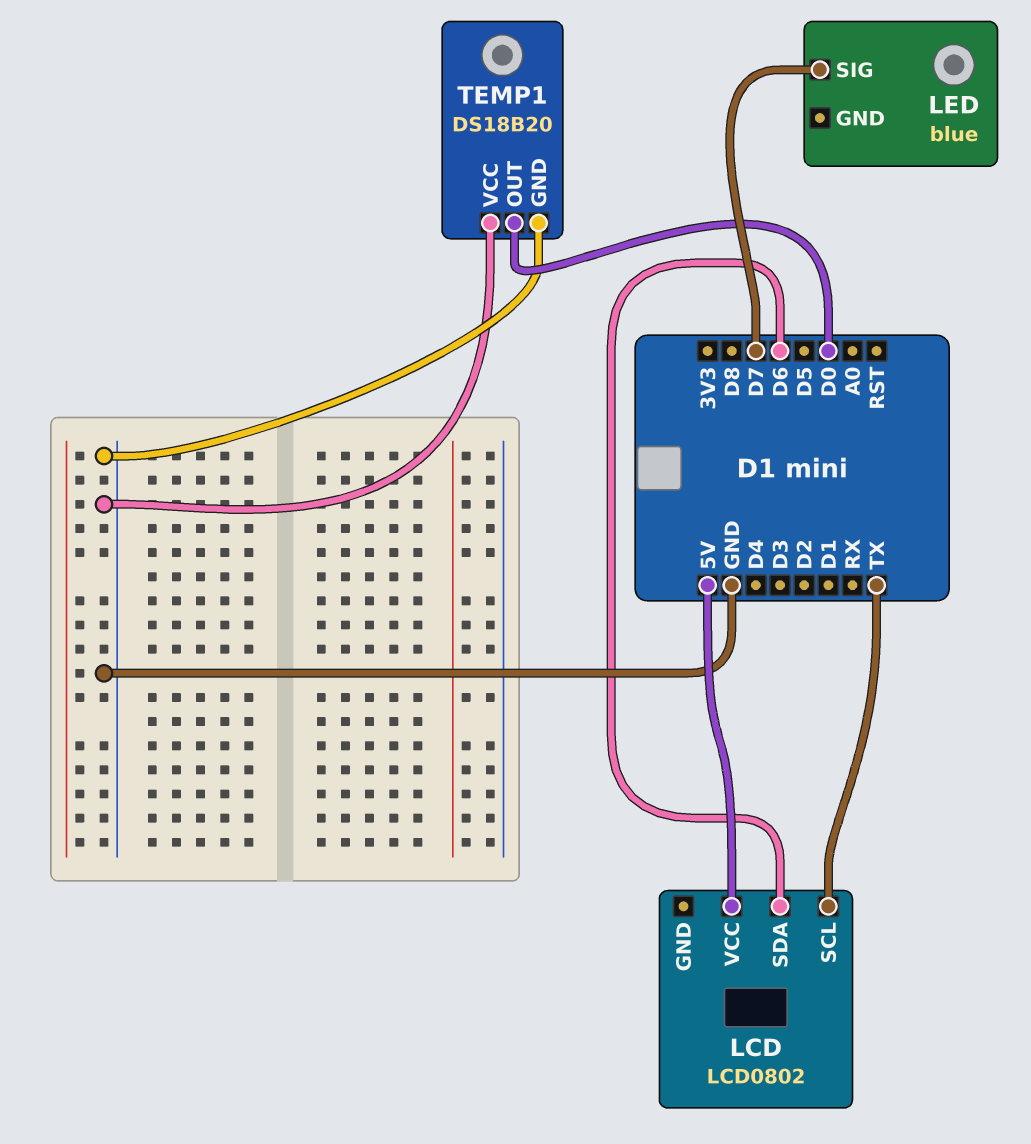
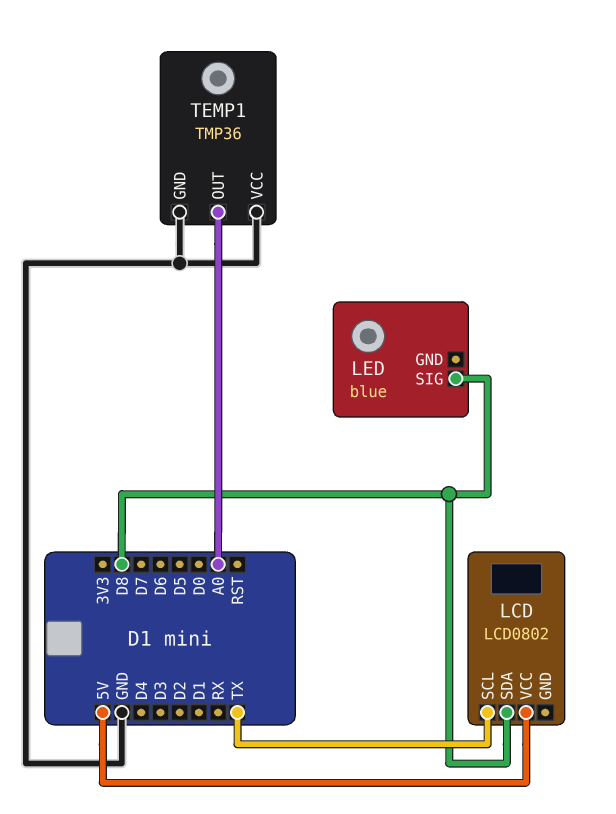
LCD pin SDA: D6 -> D8
LED pin SIG: D7 -> D8
TEMP1: DS18B20 -> TMP36
TEMP1 pin OUT: D0 -> A0

